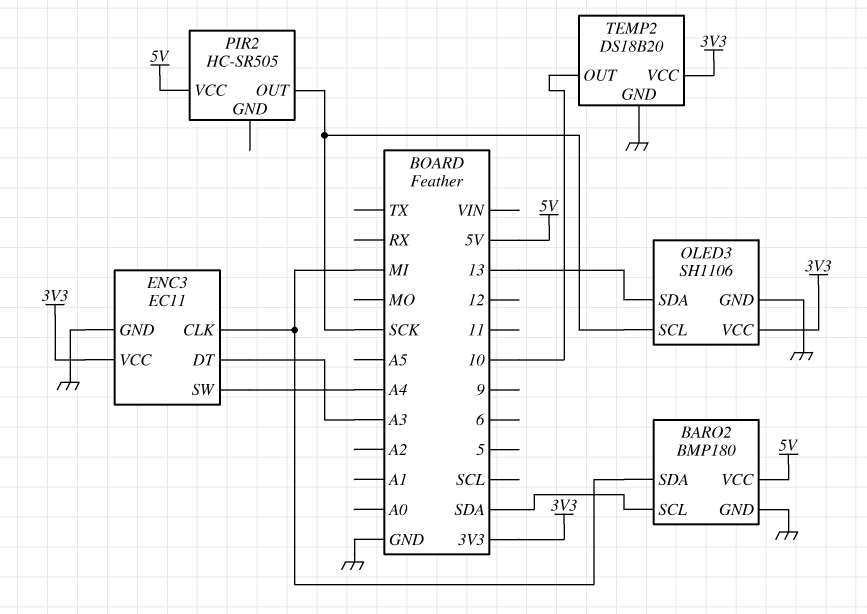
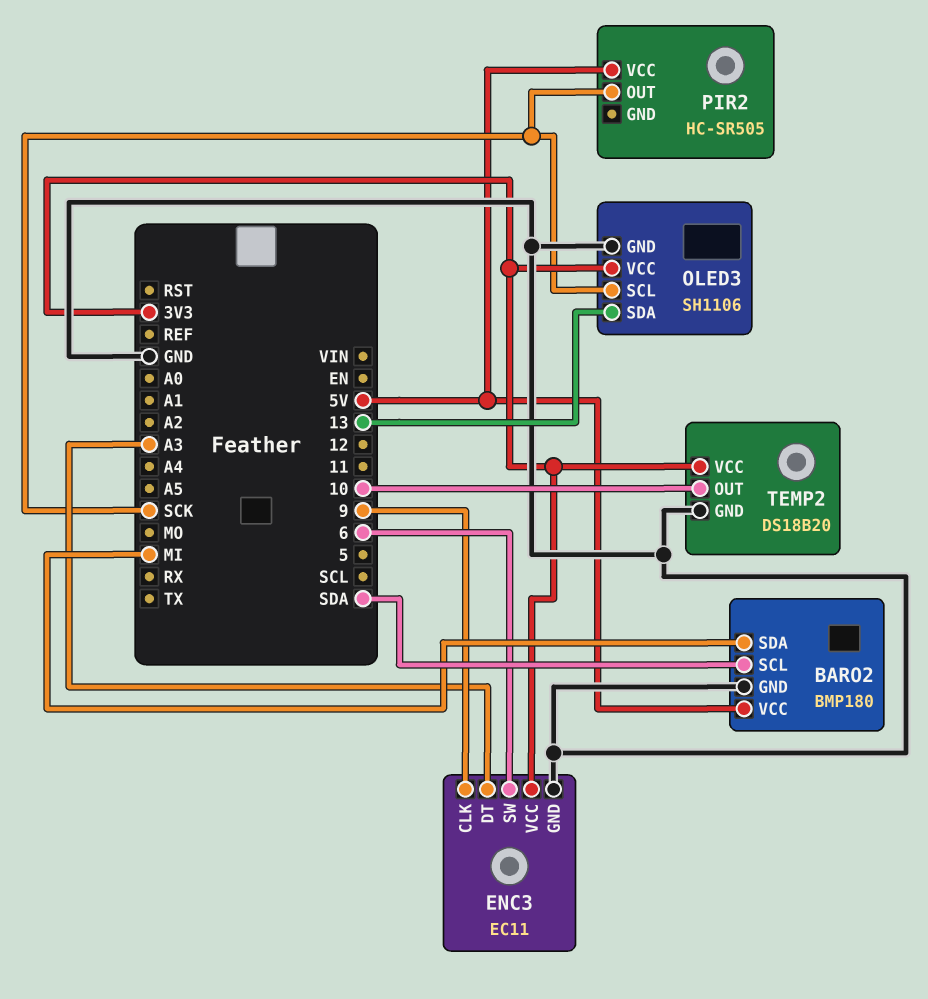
ENC3 pin CLK: MI -> 9
ENC3 pin SW: A4 -> 6

